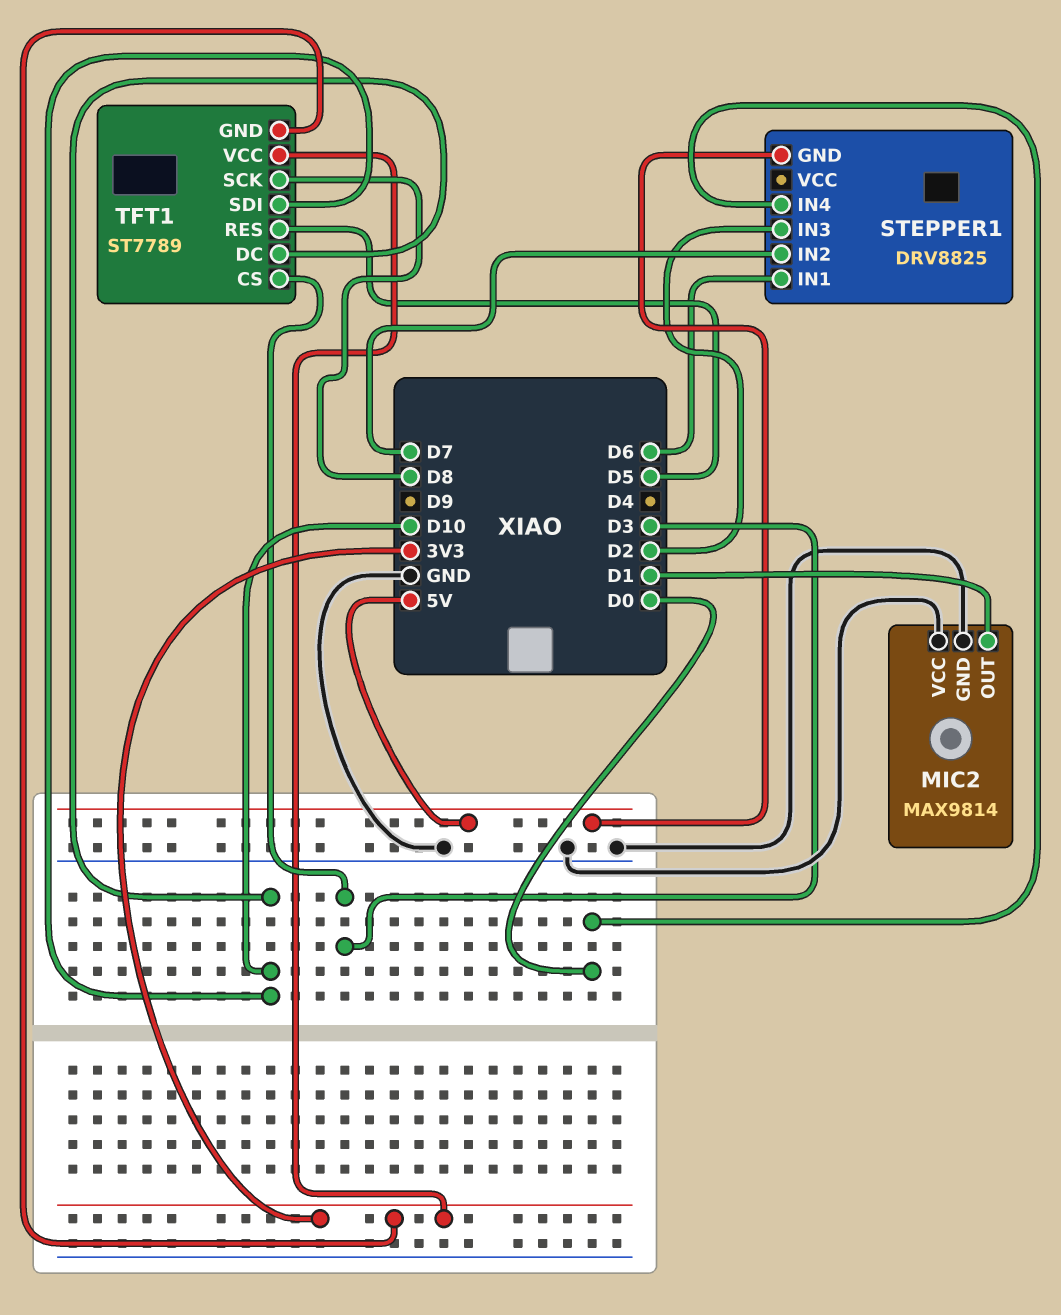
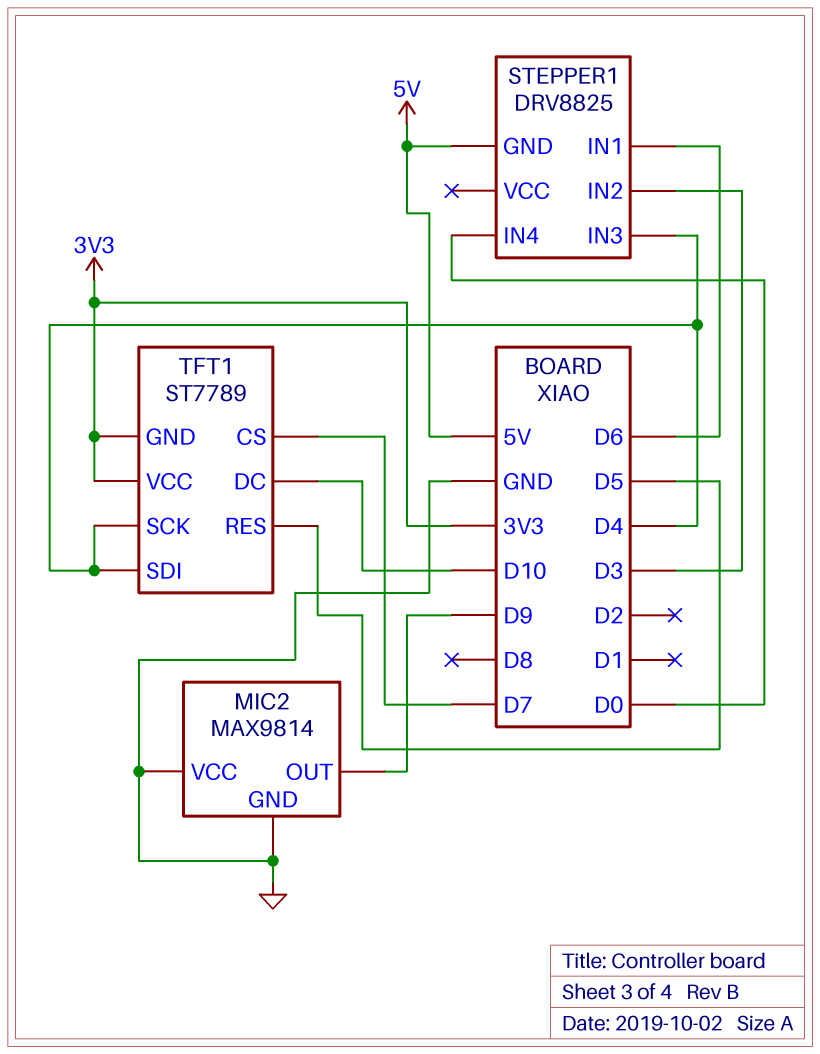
MIC2 pin OUT: D1 -> D9
STEPPER1 pin IN2: D7 -> D3
STEPPER1 pin IN3: D2 -> D4
TFT1 pin CS: D3 -> D7
TFT1 pin SCK: D8 -> D4
TFT1 pin SDI: D10 -> D4

